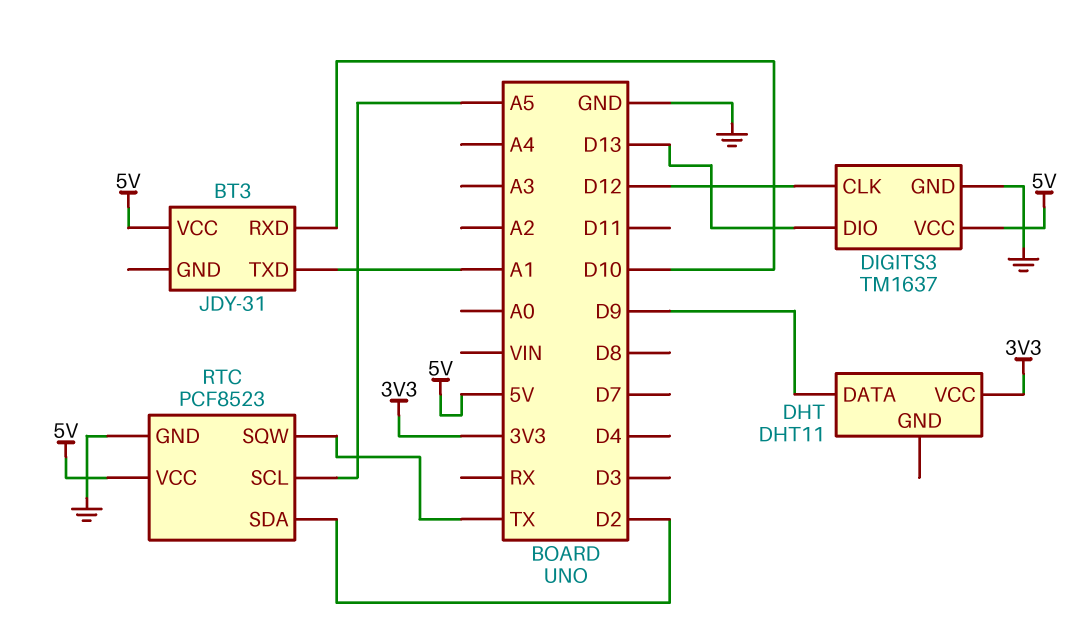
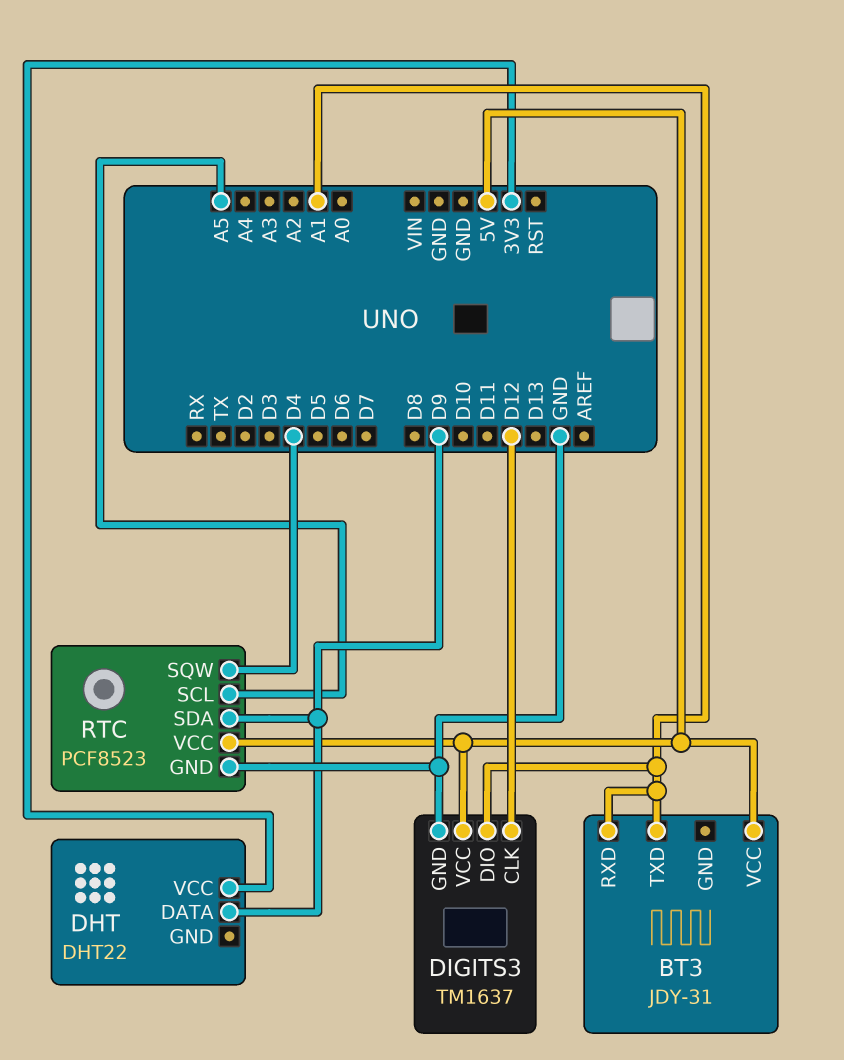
BT3 pin RXD: D10 -> A1
DHT: DHT11 -> DHT22
DIGITS3 pin DIO: D13 -> A1
RTC pin SDA: D2 -> D9
RTC pin SQW: TX -> D4

